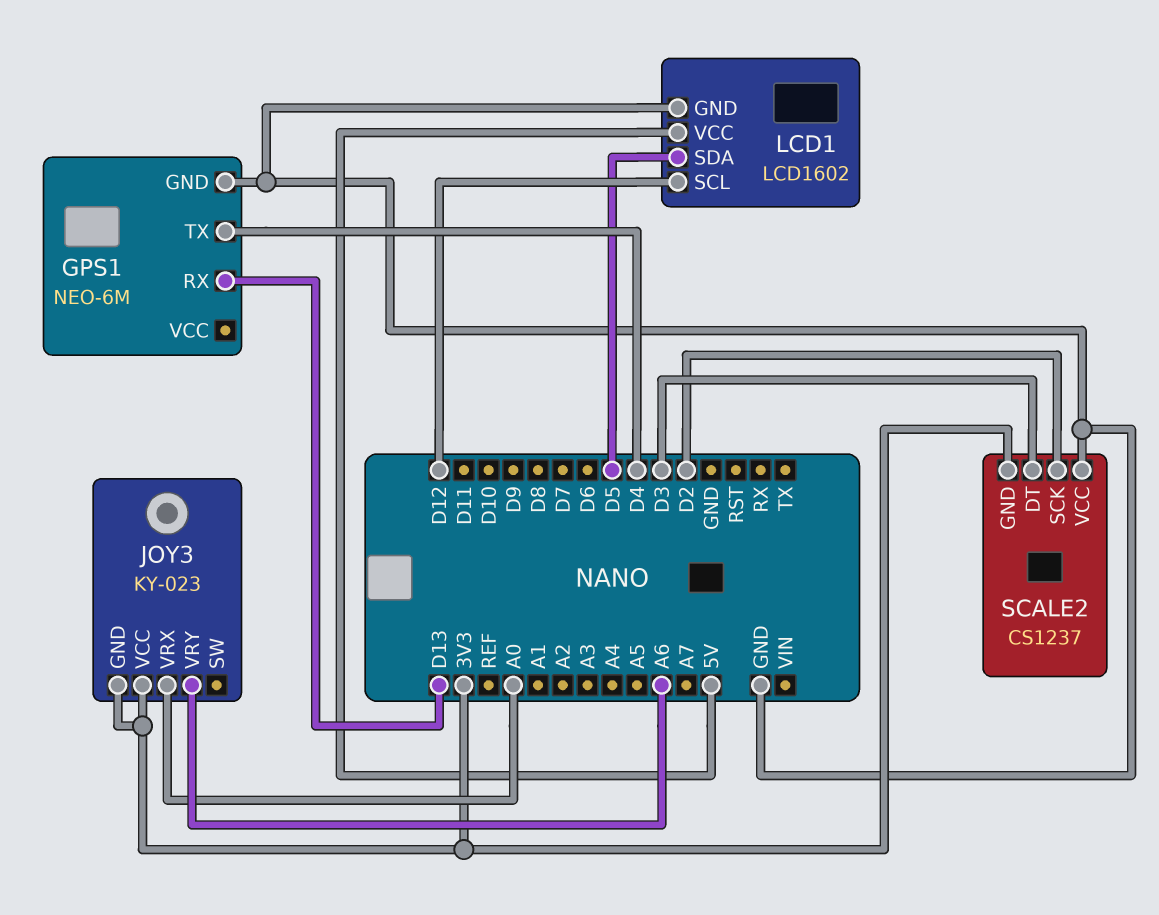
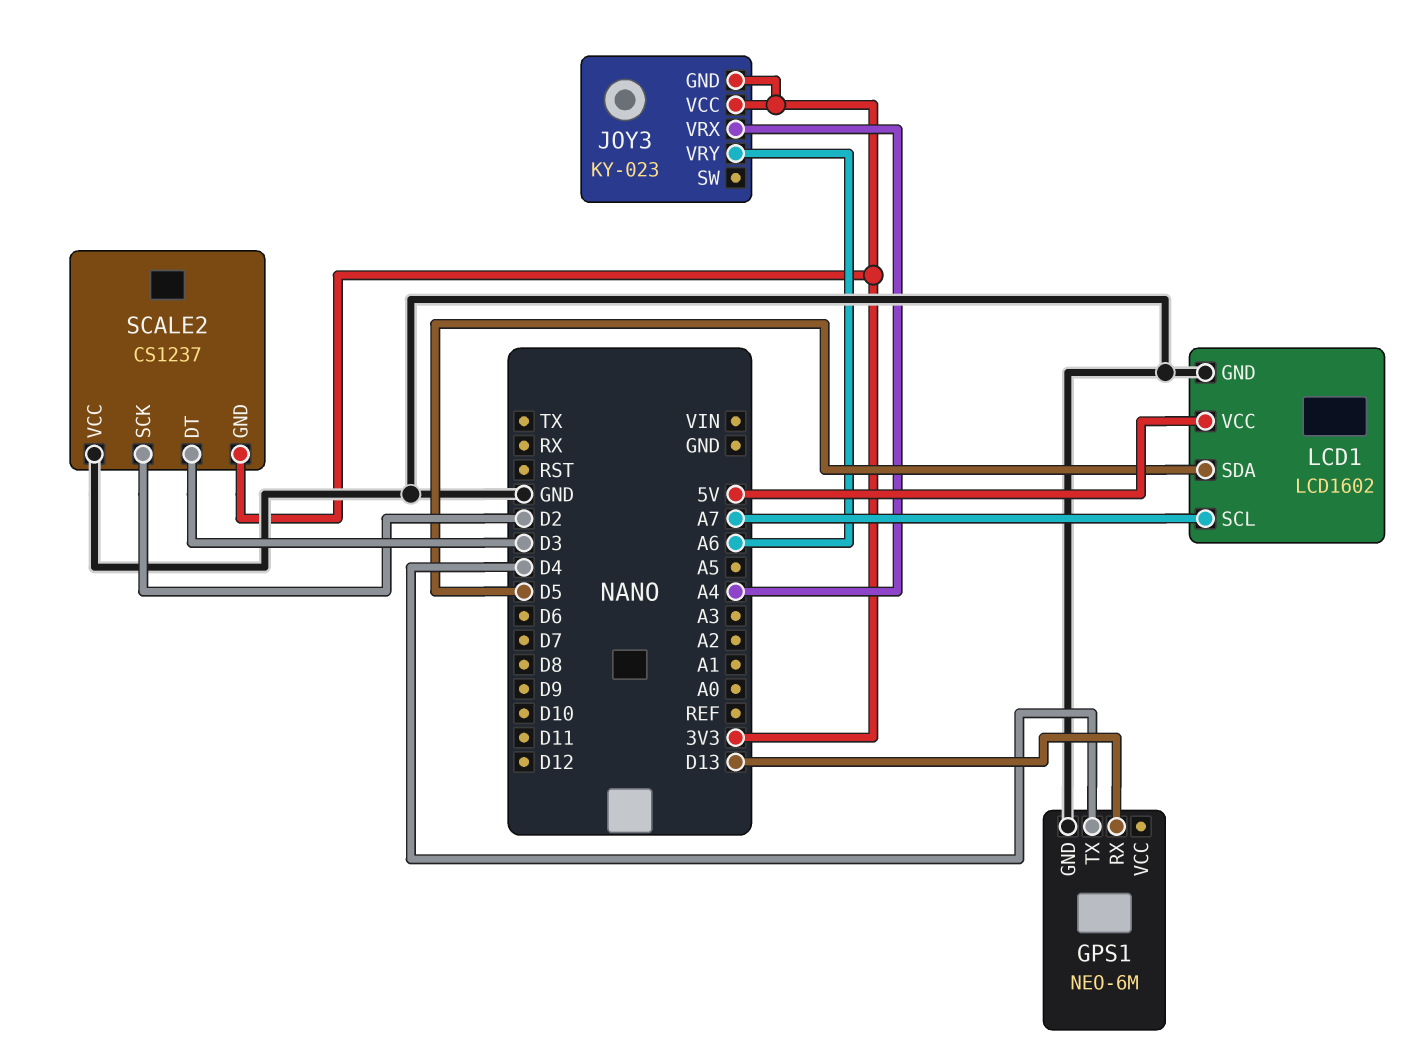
JOY3 pin VRX: A0 -> A4
LCD1 pin SCL: D12 -> A7

